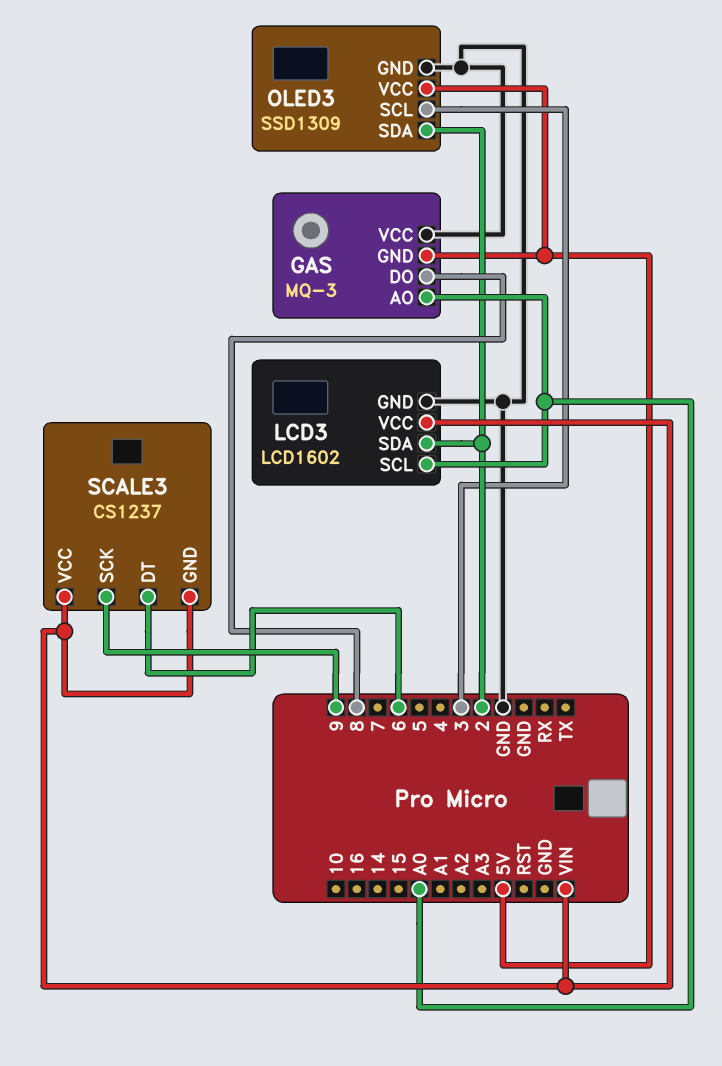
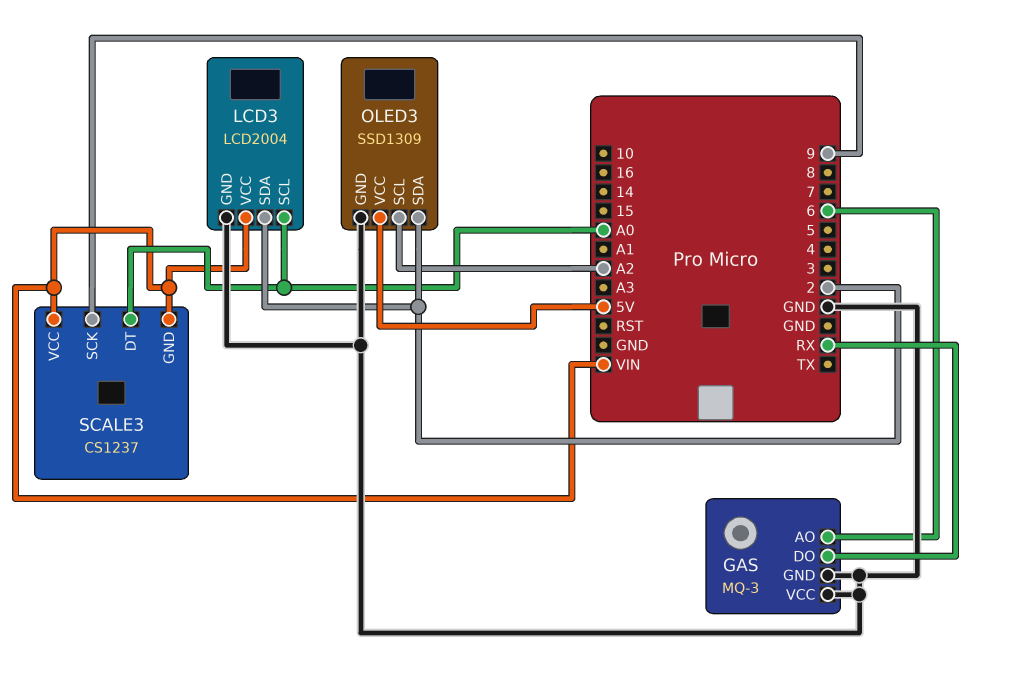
GAS pin AO: A0 -> 6
GAS pin DO: 8 -> RX
GAS pin GND: 5V -> GND
LCD3: LCD1602 -> LCD2004
OLED3 pin SCL: 3 -> A2
SCALE3 pin DT: 6 -> A0

